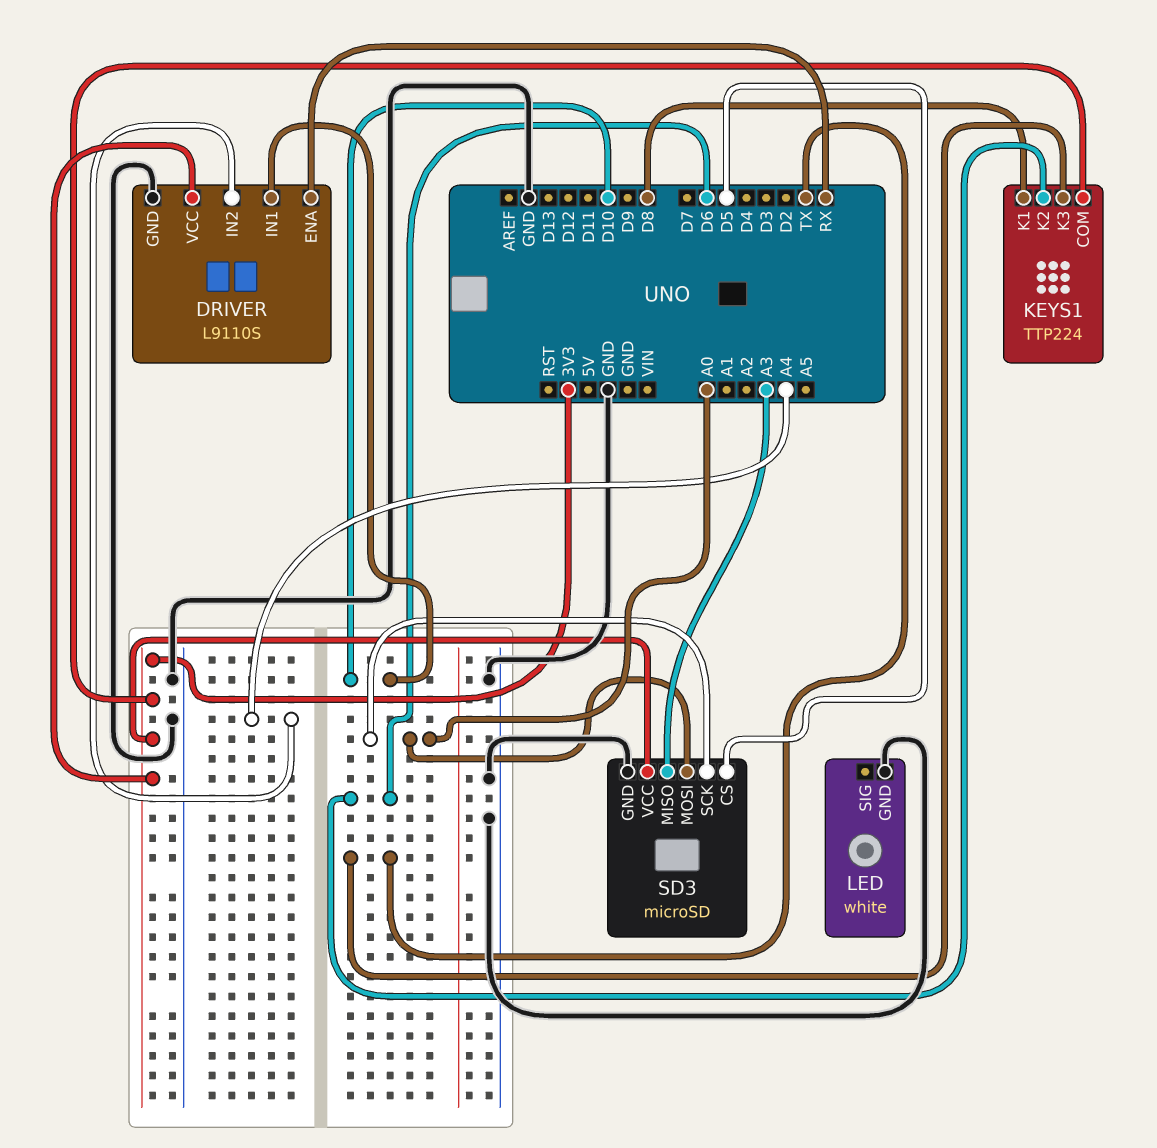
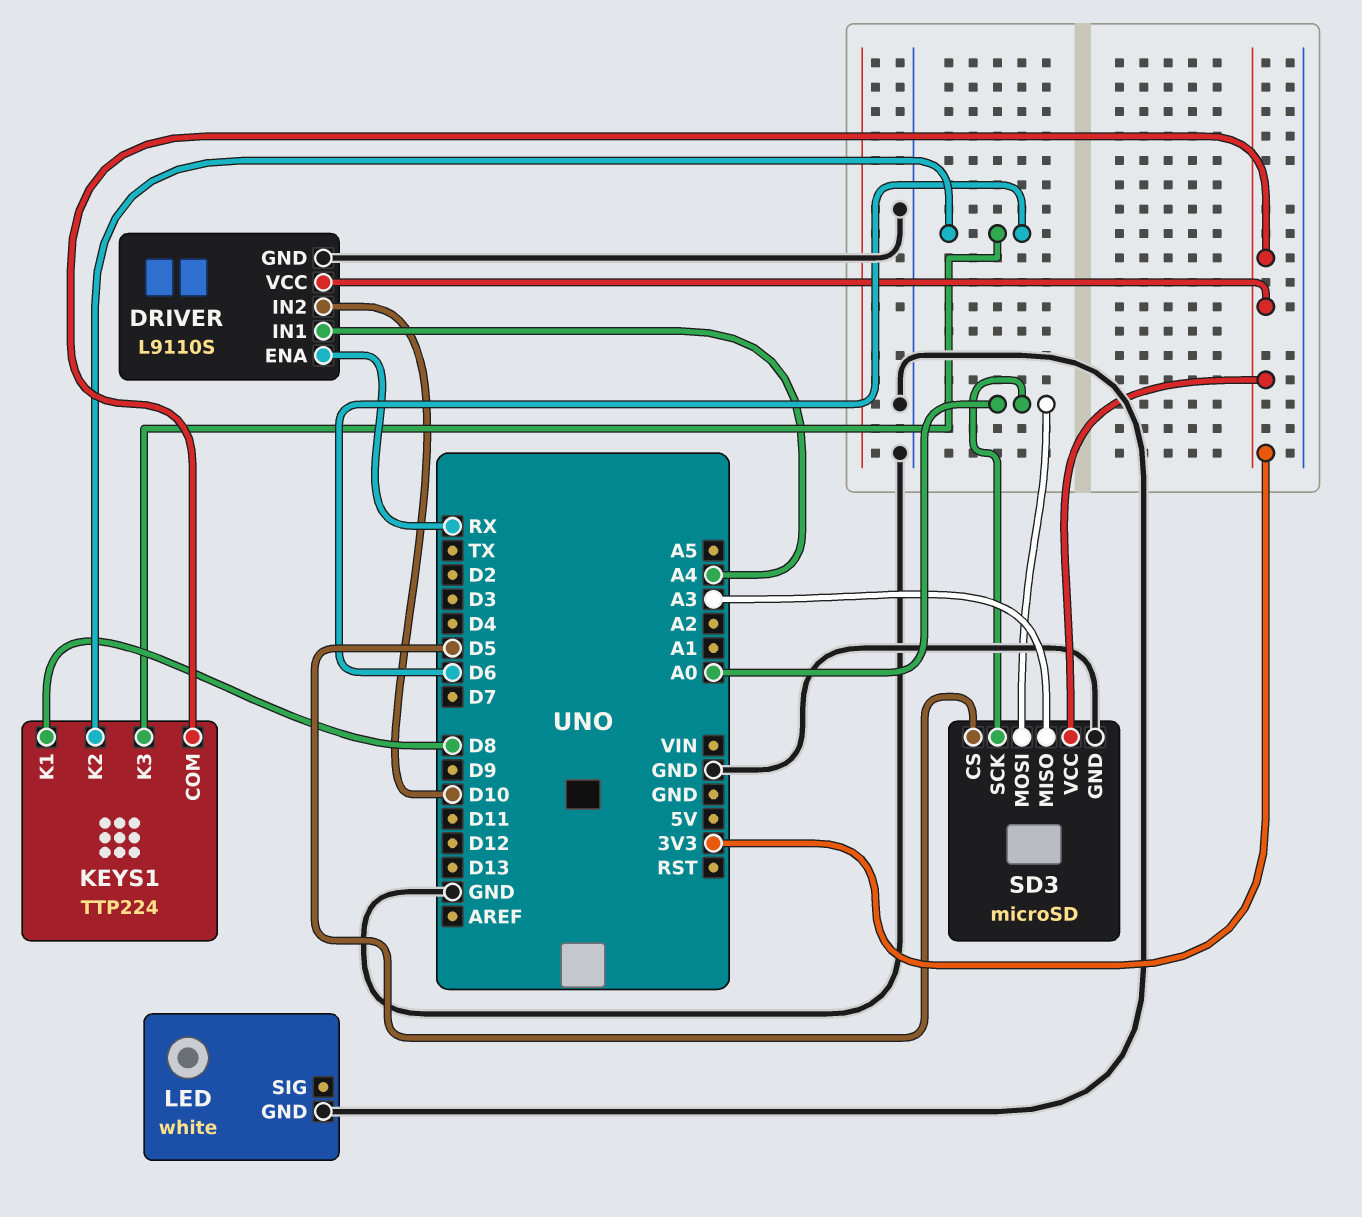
DRIVER pin IN1: D10 -> A4
DRIVER pin IN2: A4 -> D10
KEYS1 pin K3: TX -> D6

